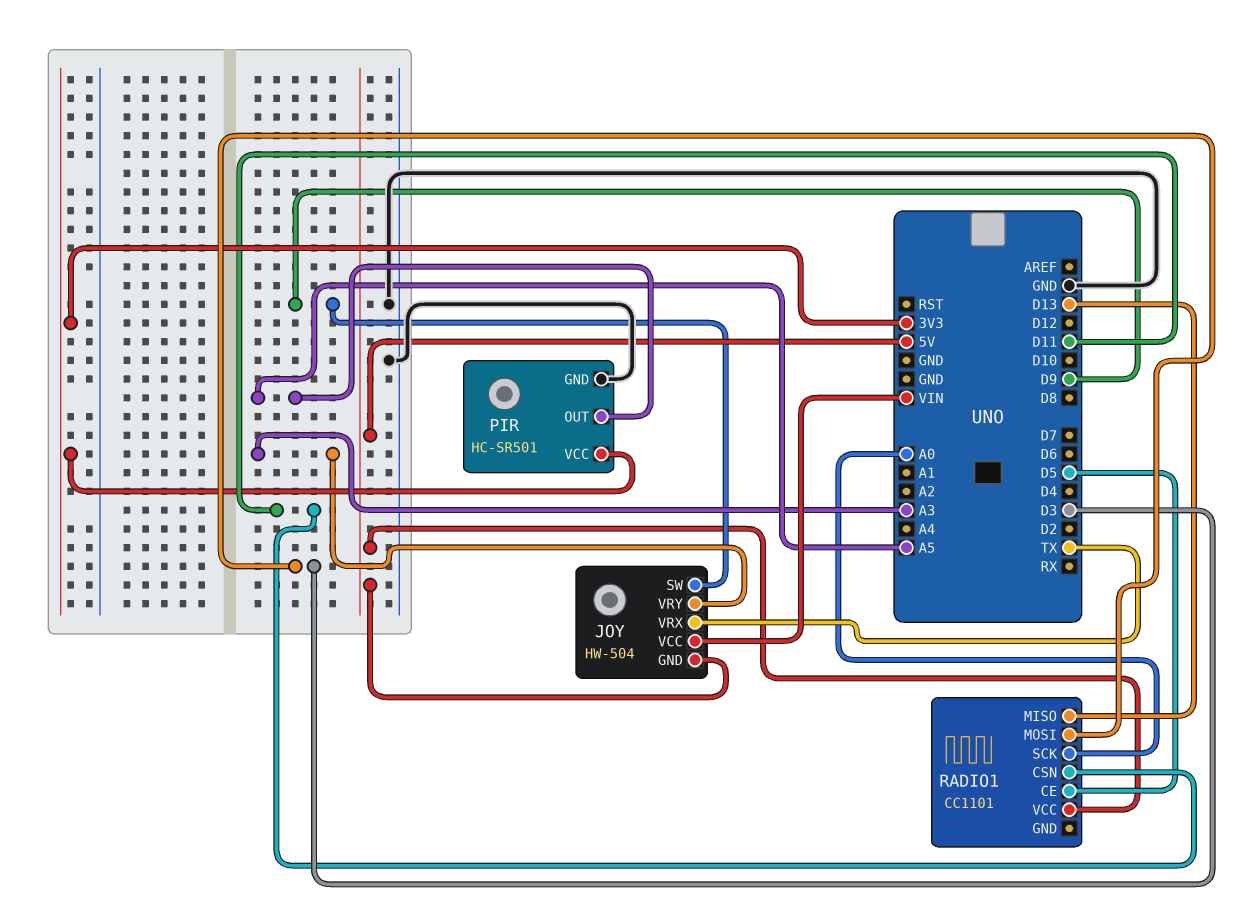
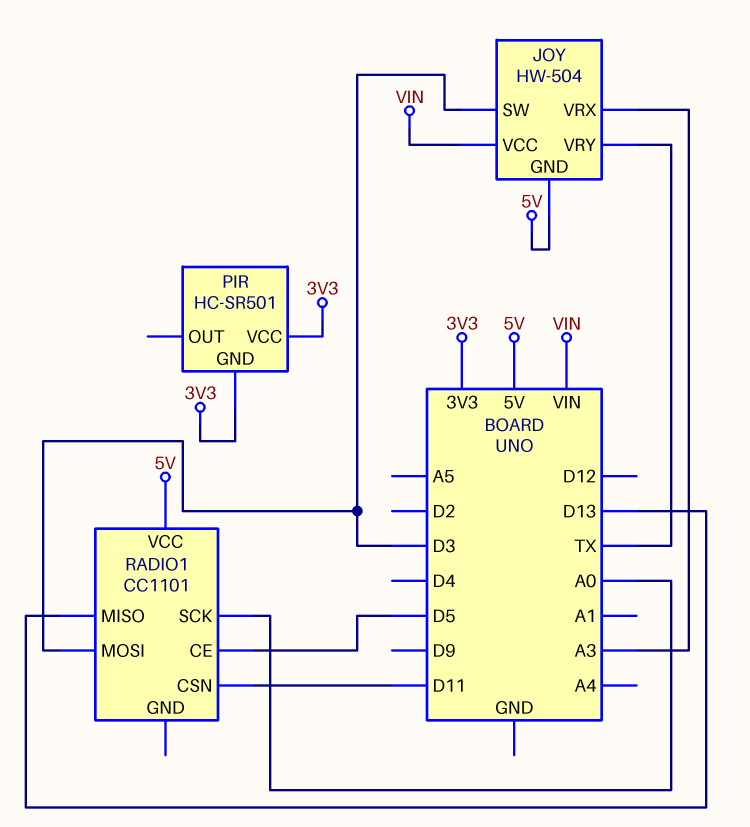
JOY pin SW: D9 -> D3
JOY pin VRX: TX -> A3
JOY pin VRY: A3 -> TX
PIR pin GND: GND -> 3V3
PIR pin OUT: A5 -> none

